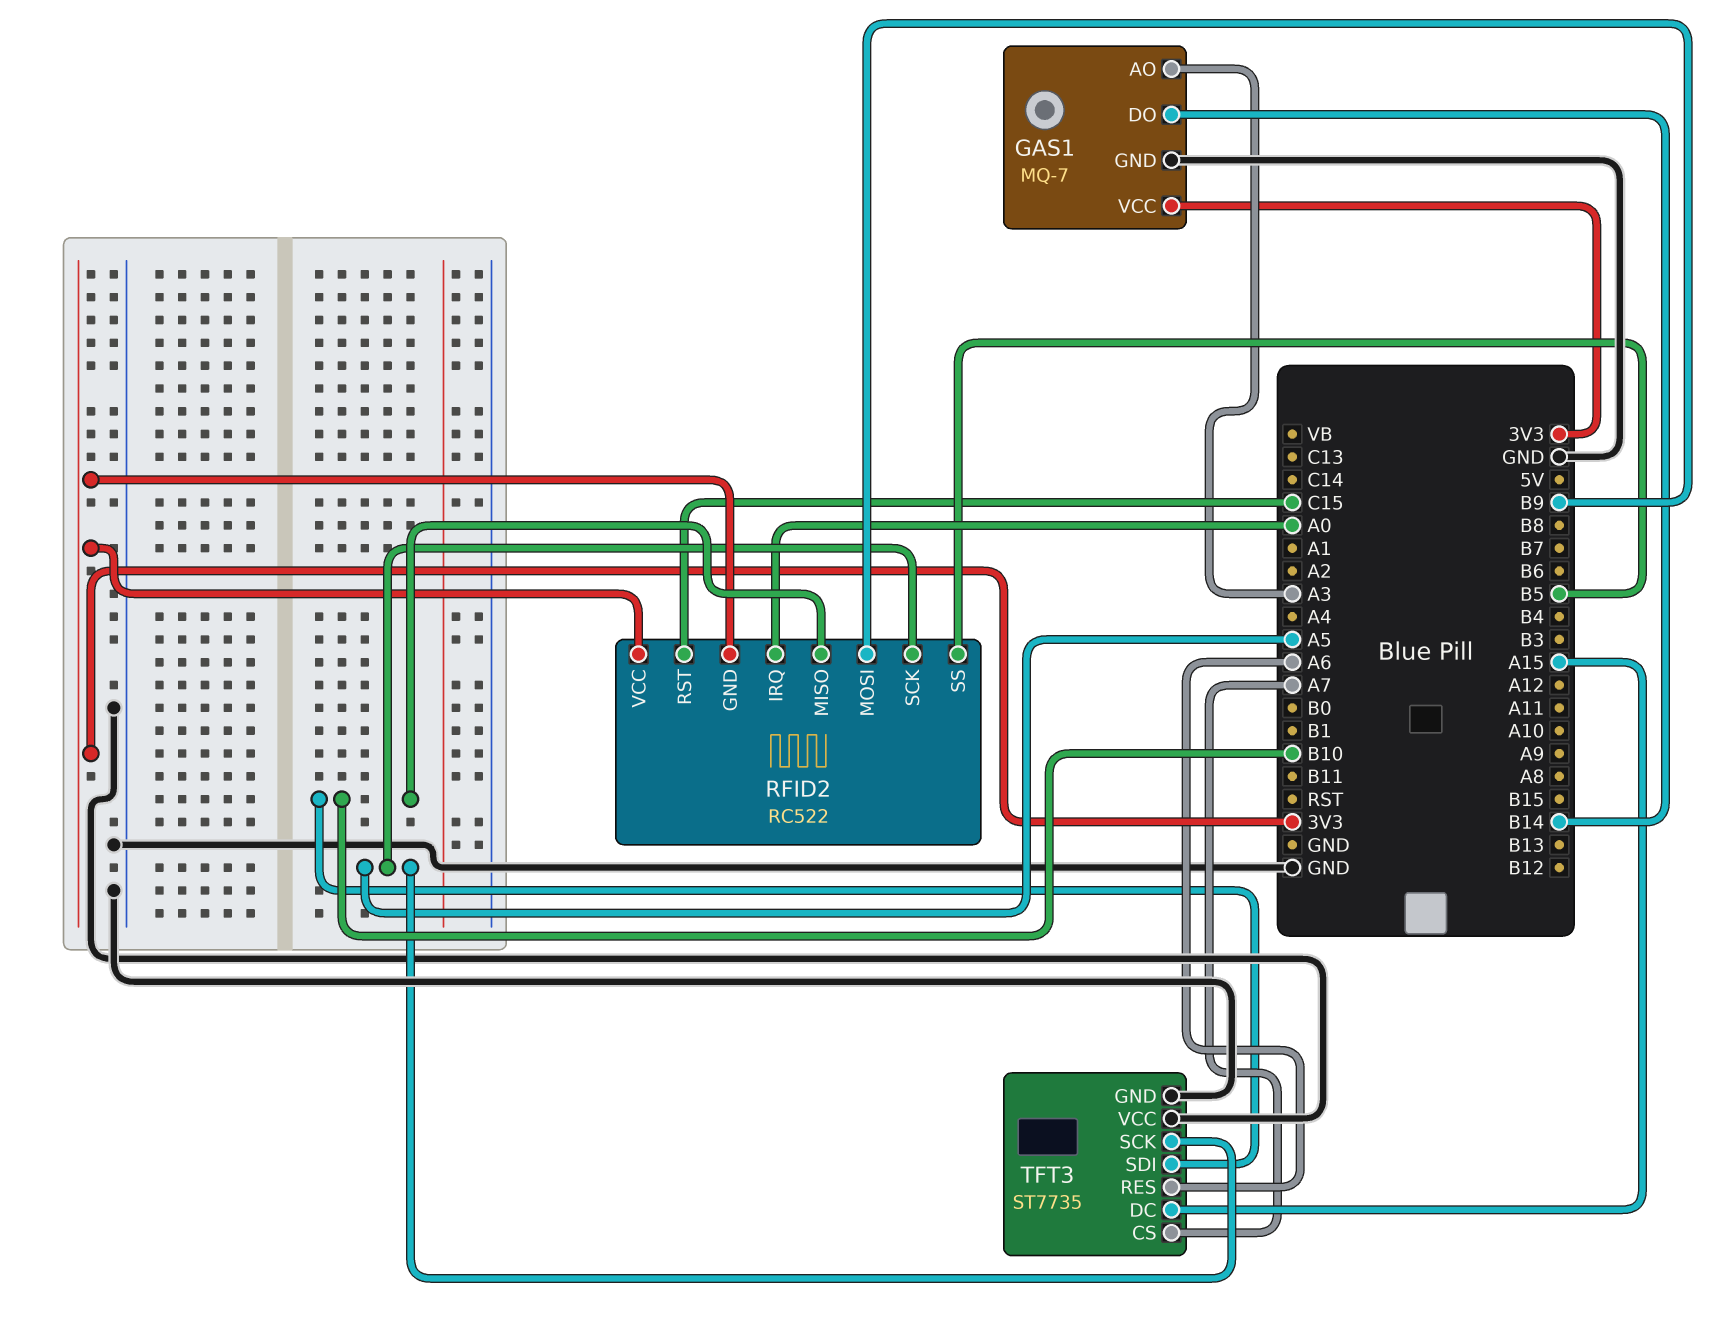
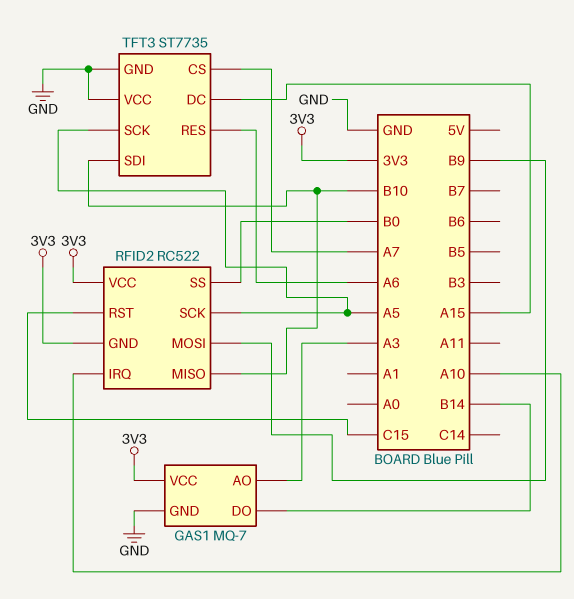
RFID2 pin IRQ: A0 -> A10
RFID2 pin SS: B5 -> B0

